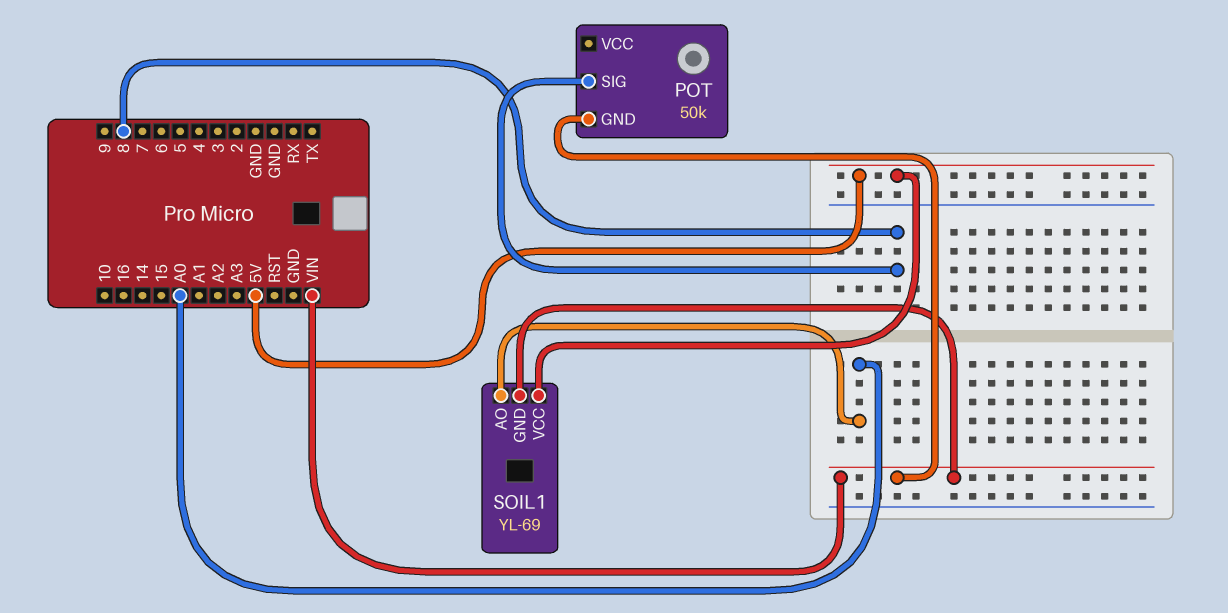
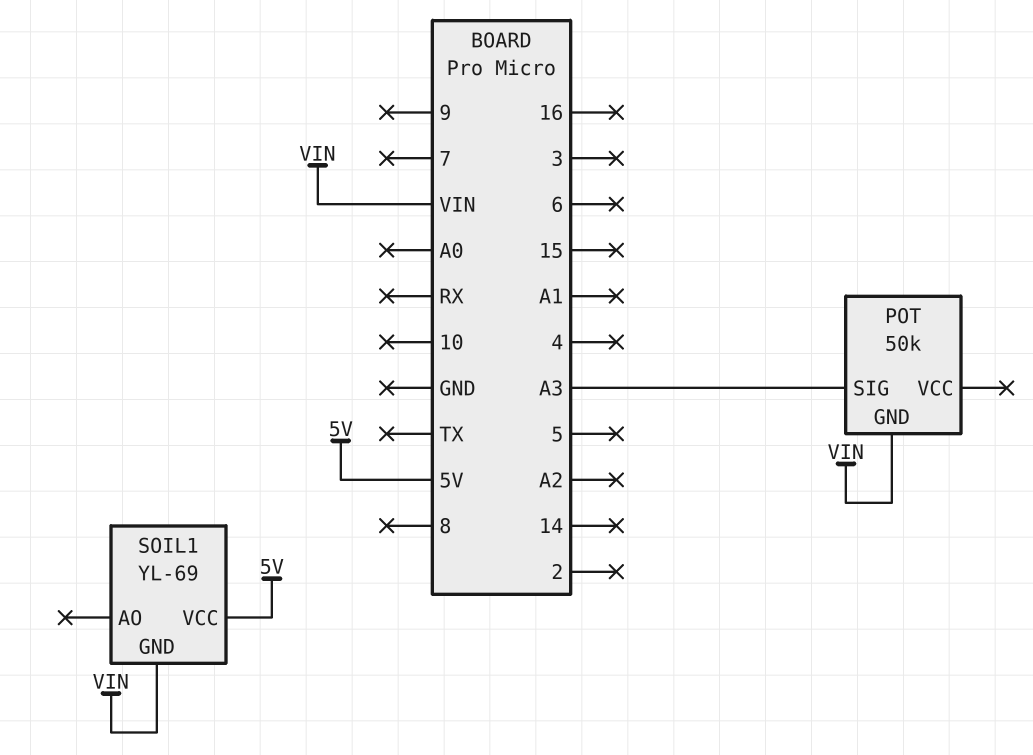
POT pin SIG: 8 -> A3
SOIL1 pin AO: A0 -> none

